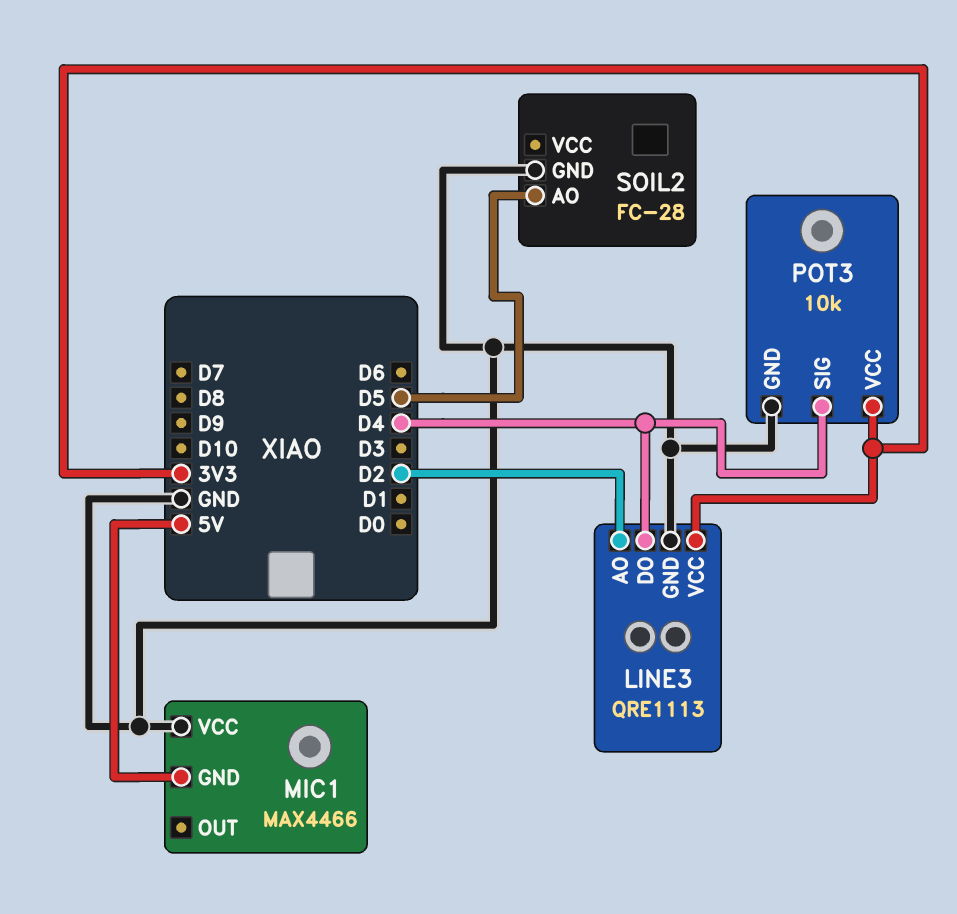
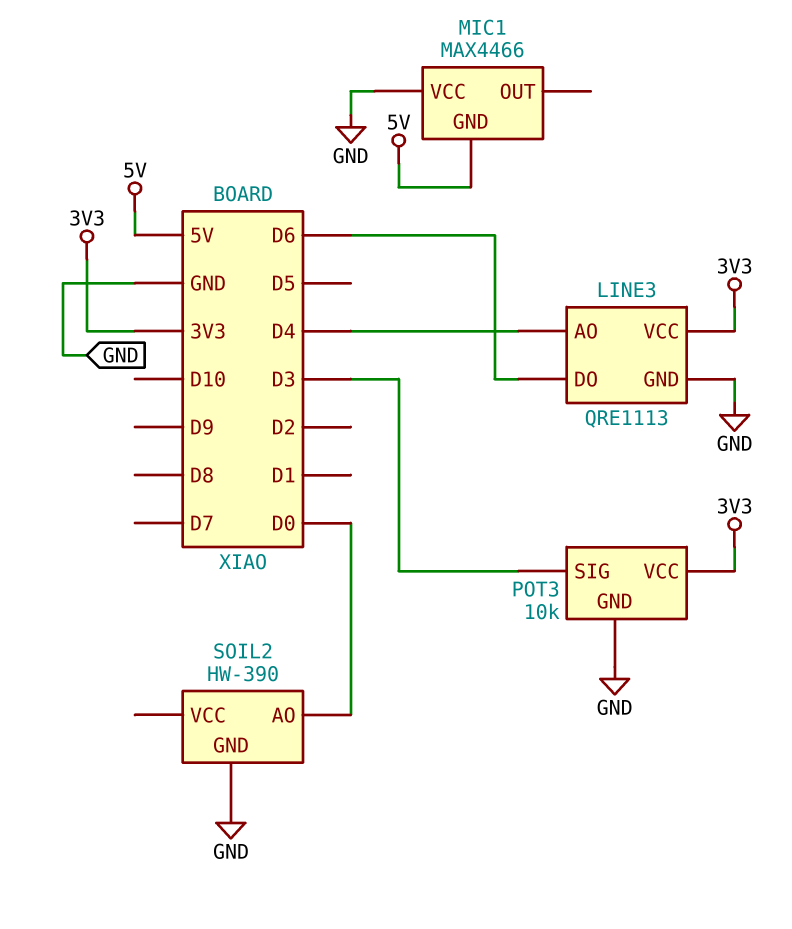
LINE3 pin AO: D2 -> D4
LINE3 pin DO: D4 -> D6
POT3 pin SIG: D4 -> D3
SOIL2: FC-28 -> HW-390
SOIL2 pin AO: D5 -> D0

